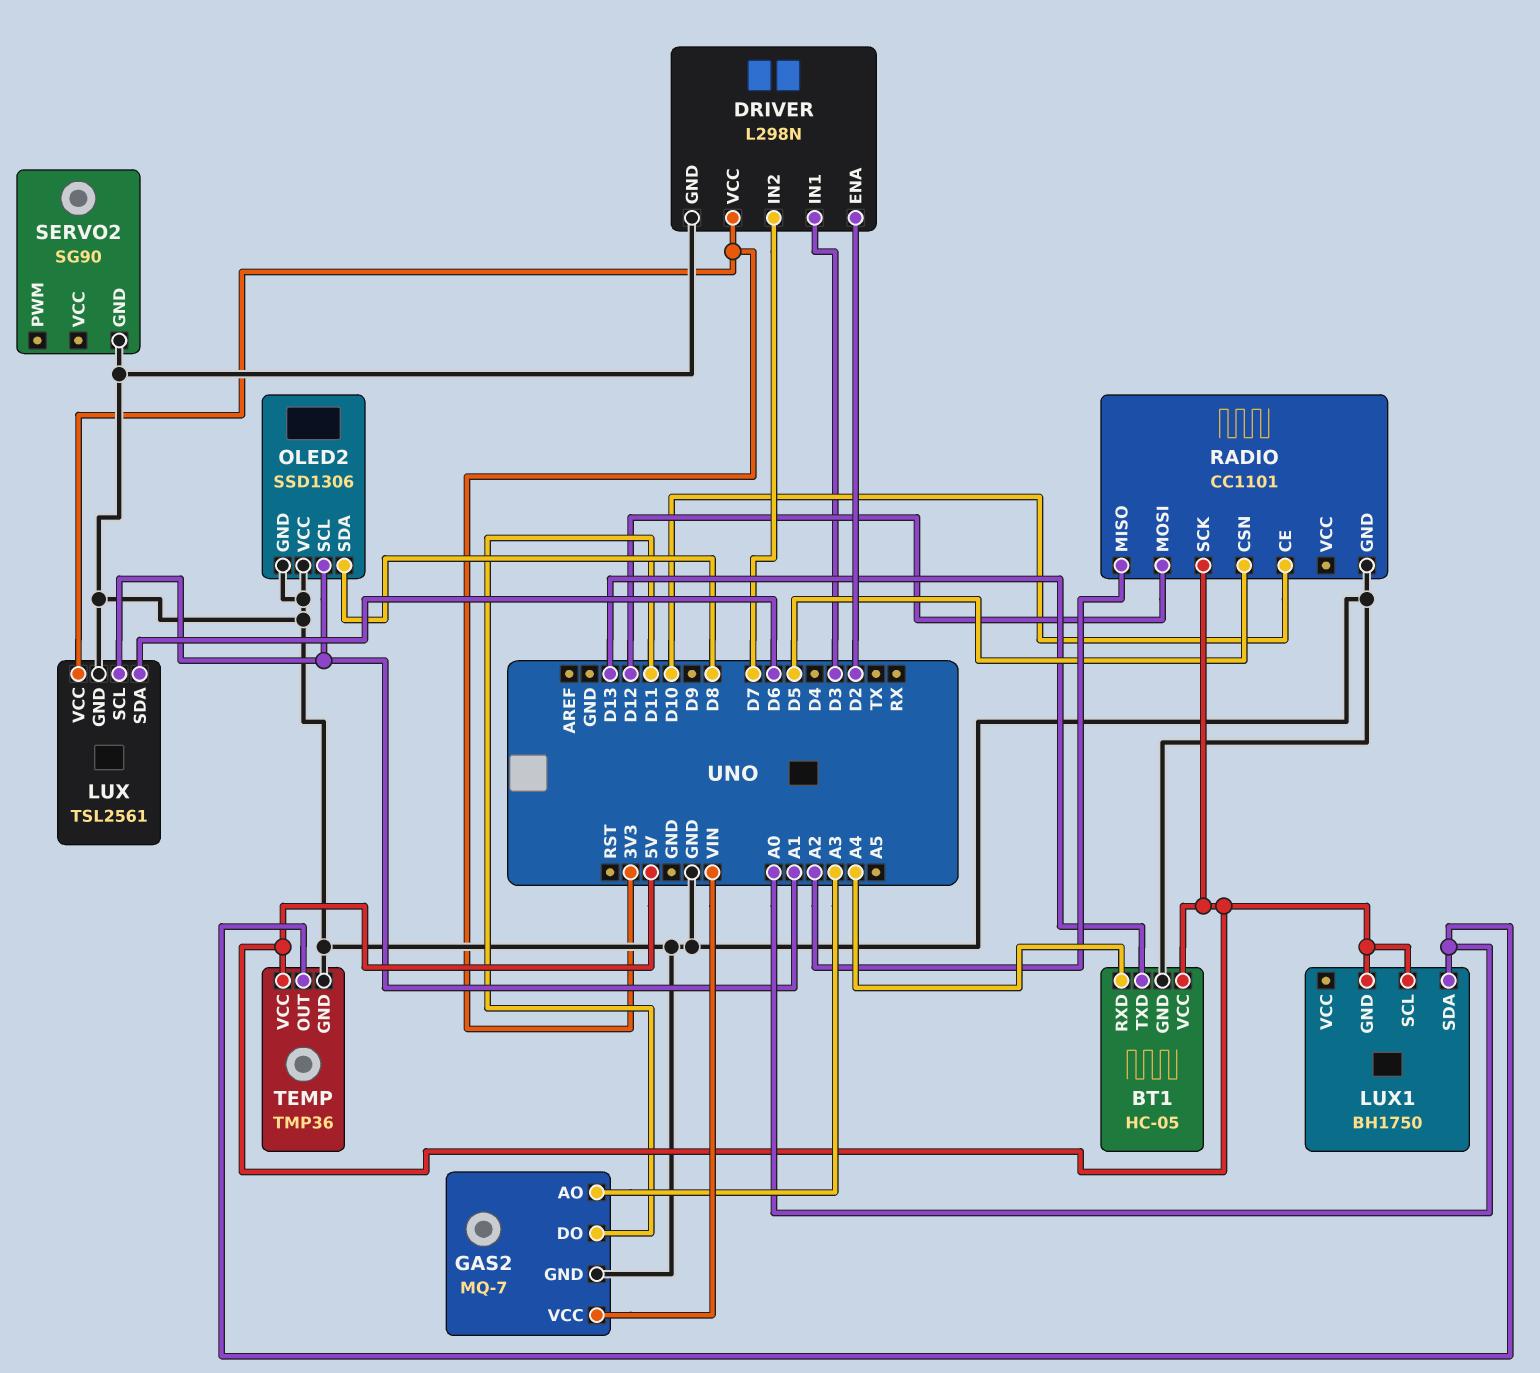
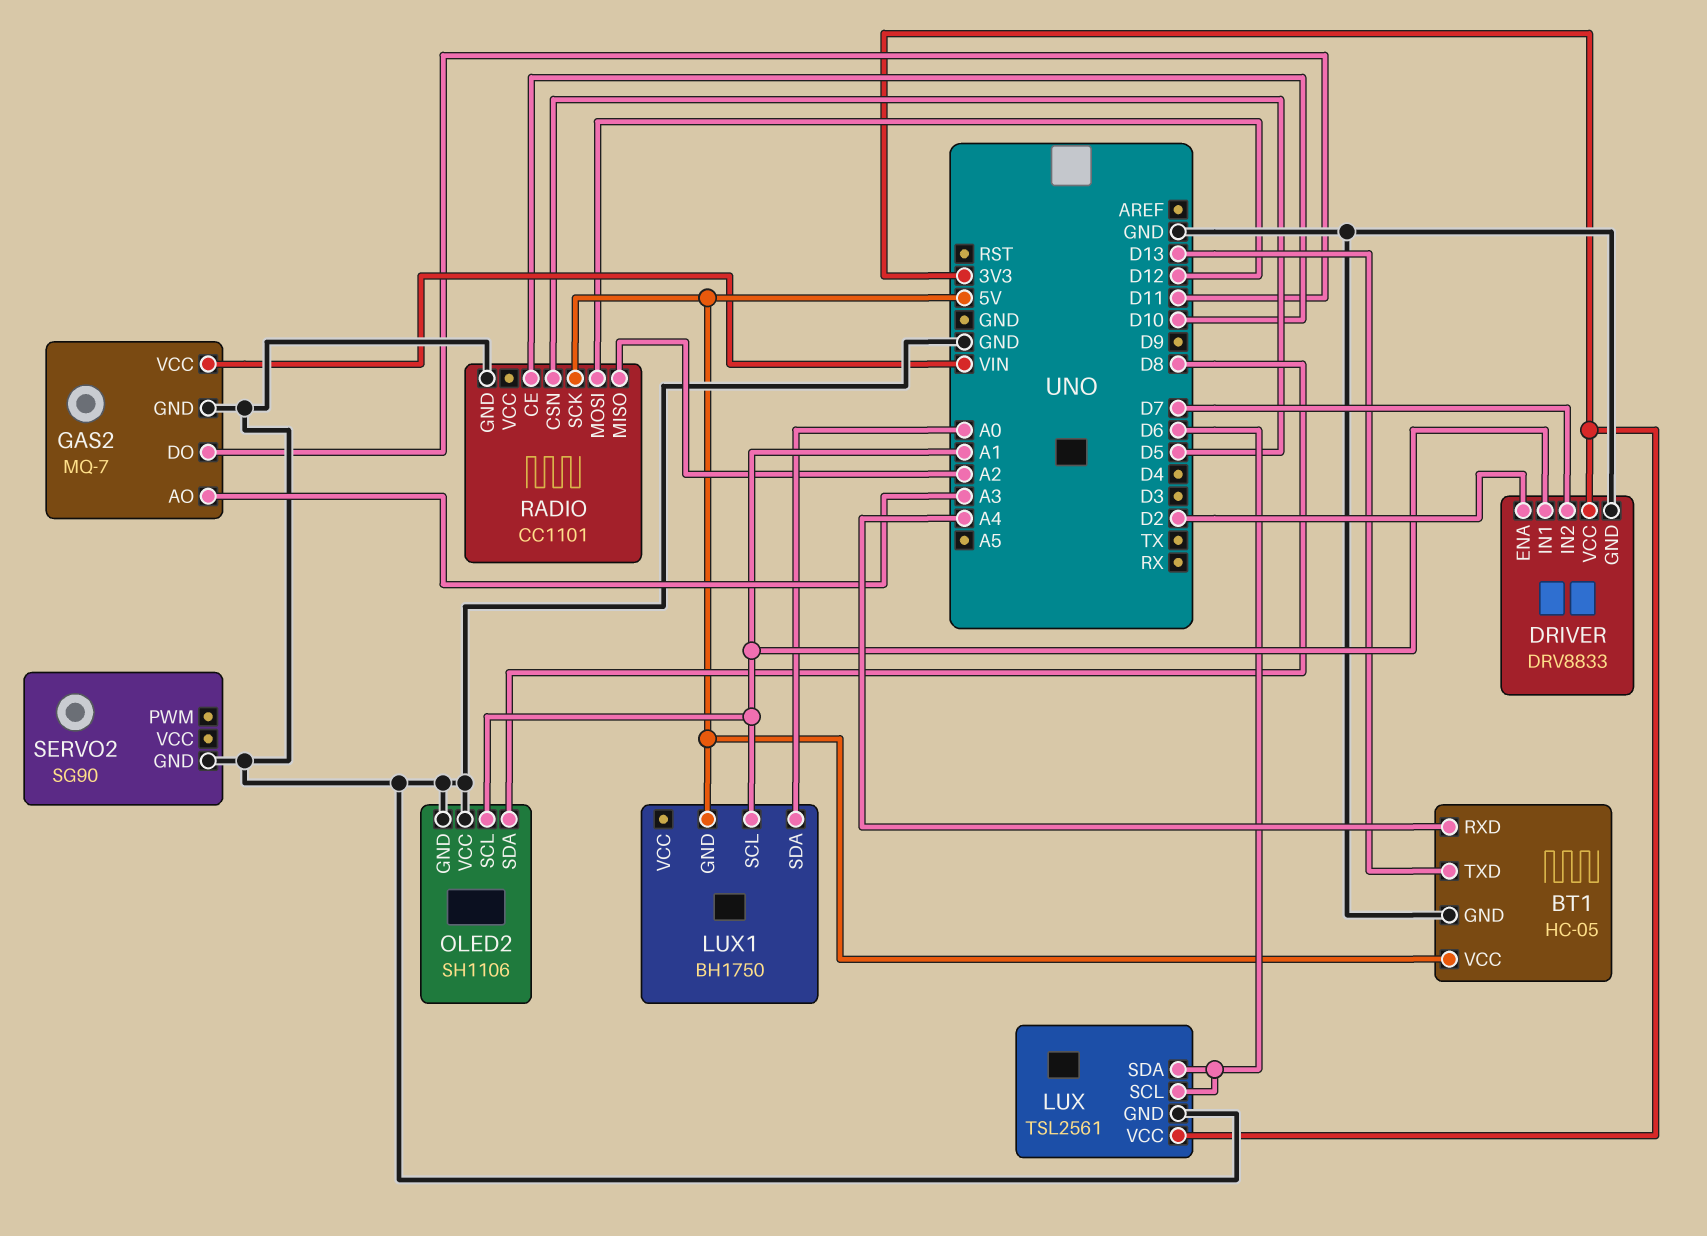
DRIVER: L298N -> DRV8833
DRIVER pin IN1: D3 -> A1
LUX pin SCL: A1 -> D6
LUX1 pin SCL: 5V -> A1
OLED2: SSD1306 -> SH1106
TEMP: TMP36 -> none
TEMP pin GND: GND -> none
TEMP pin OUT: A0 -> none
TEMP pin VCC: 5V -> none

